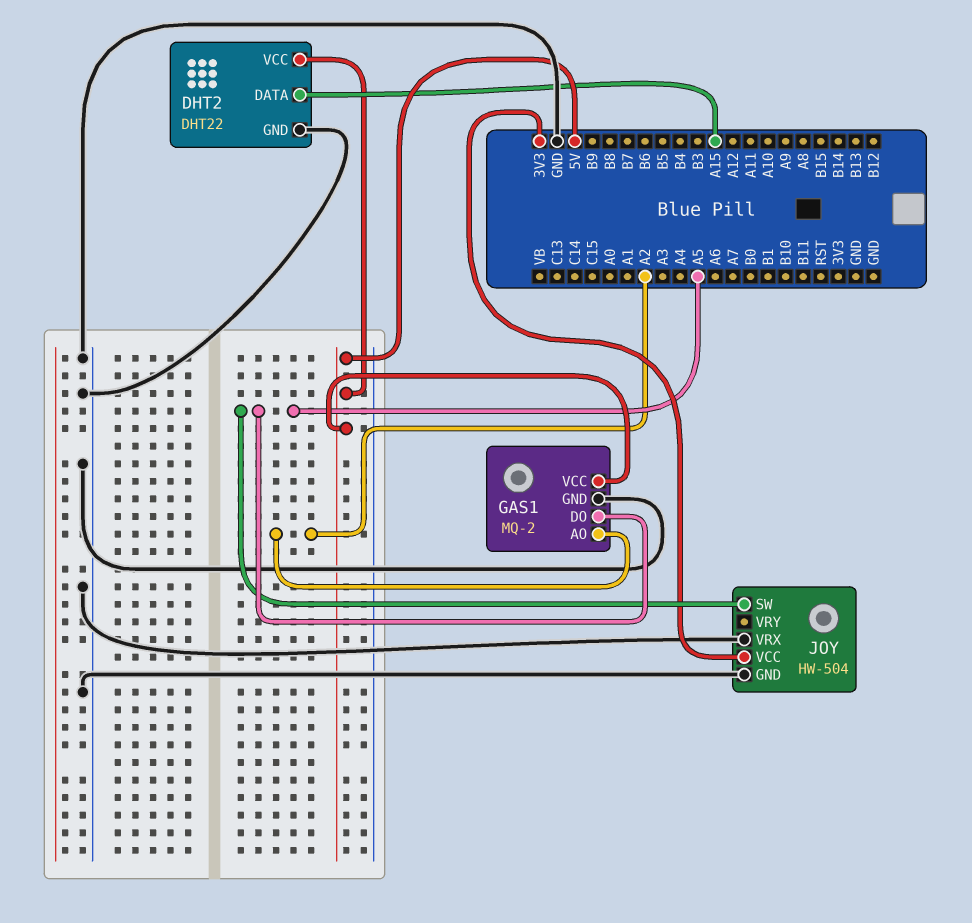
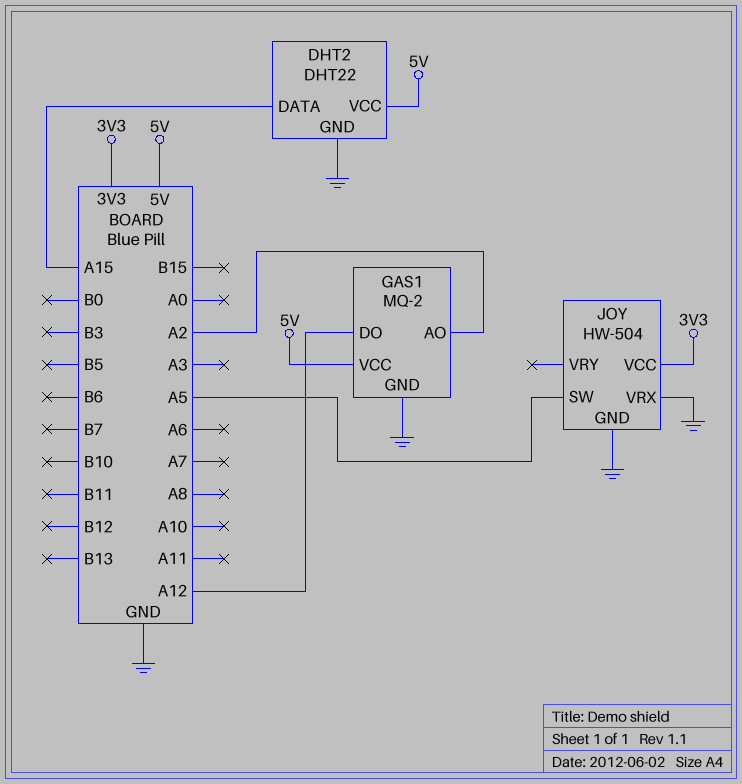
GAS1 pin DO: A5 -> A12

